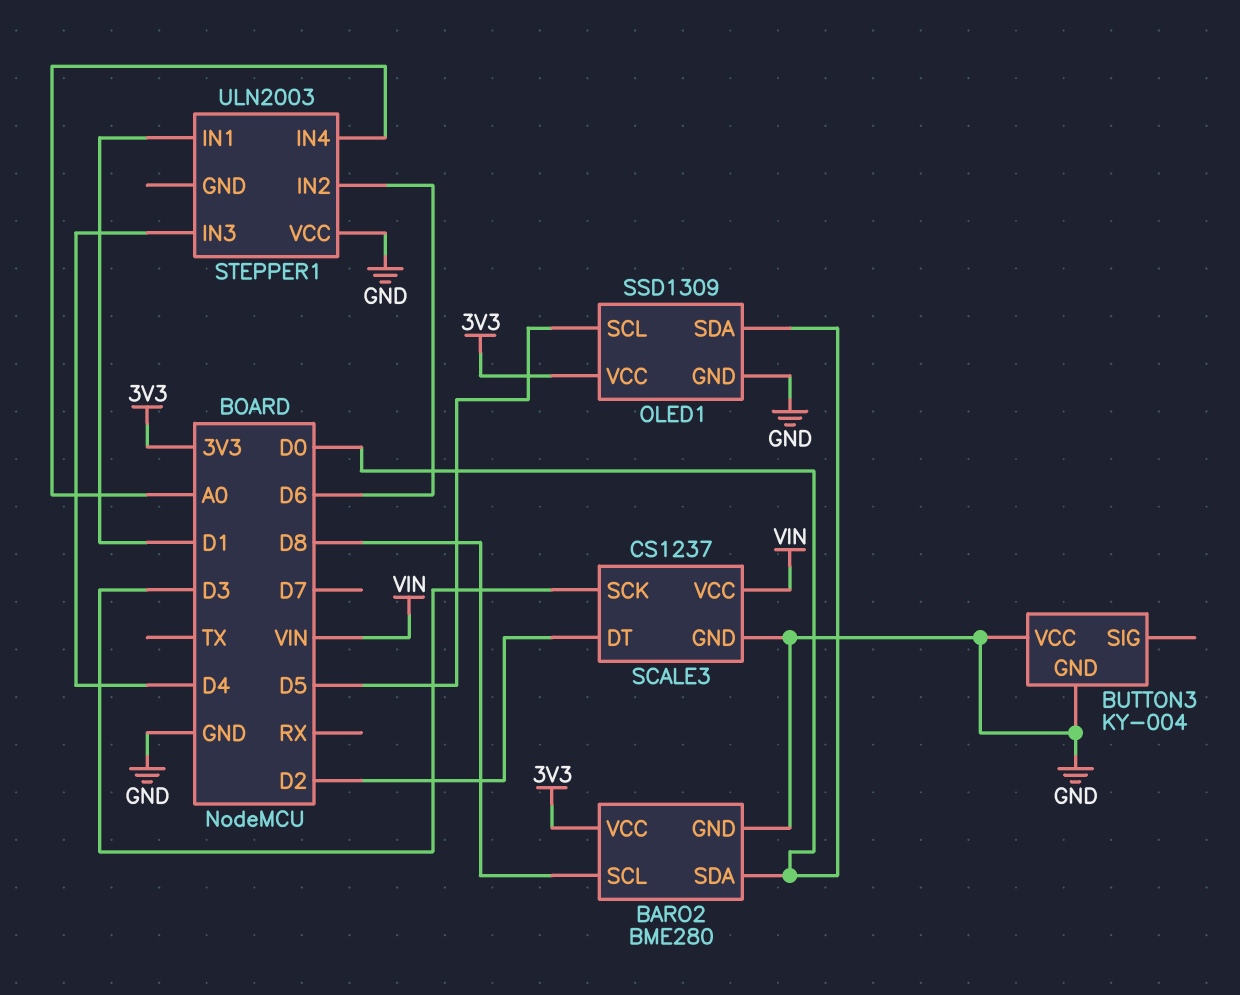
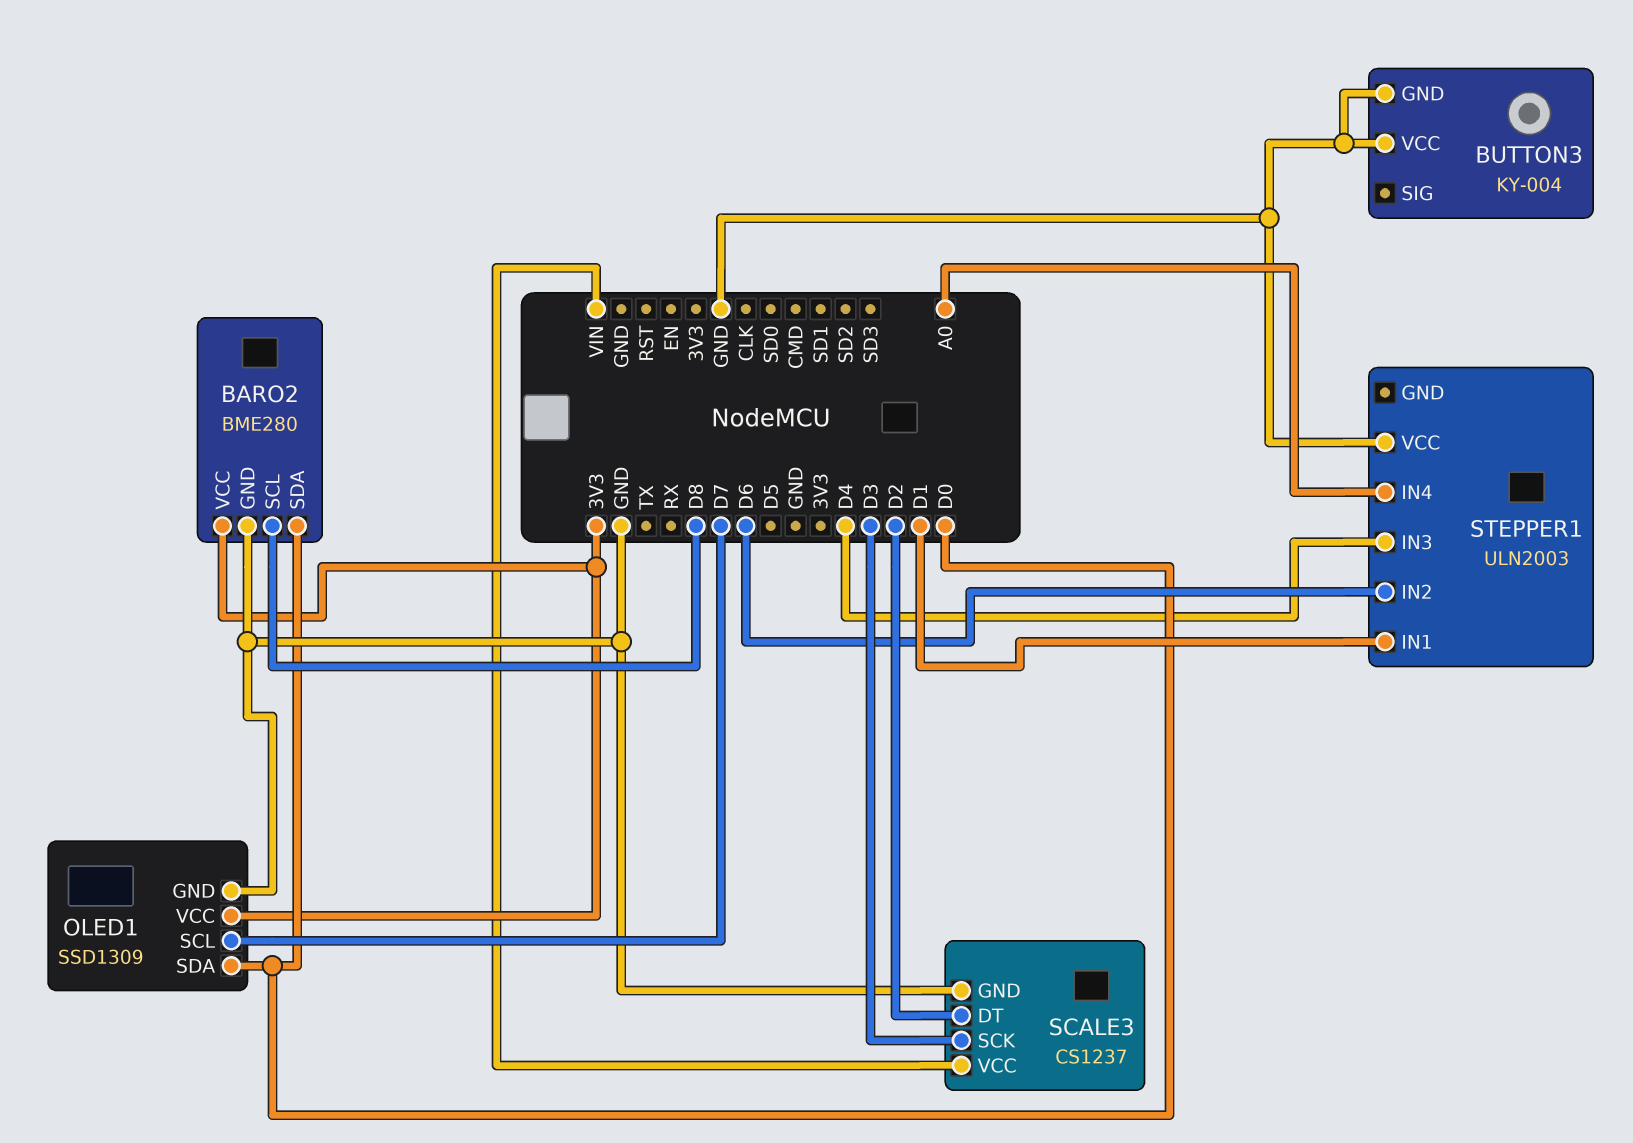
OLED1 pin SCL: D5 -> D7

